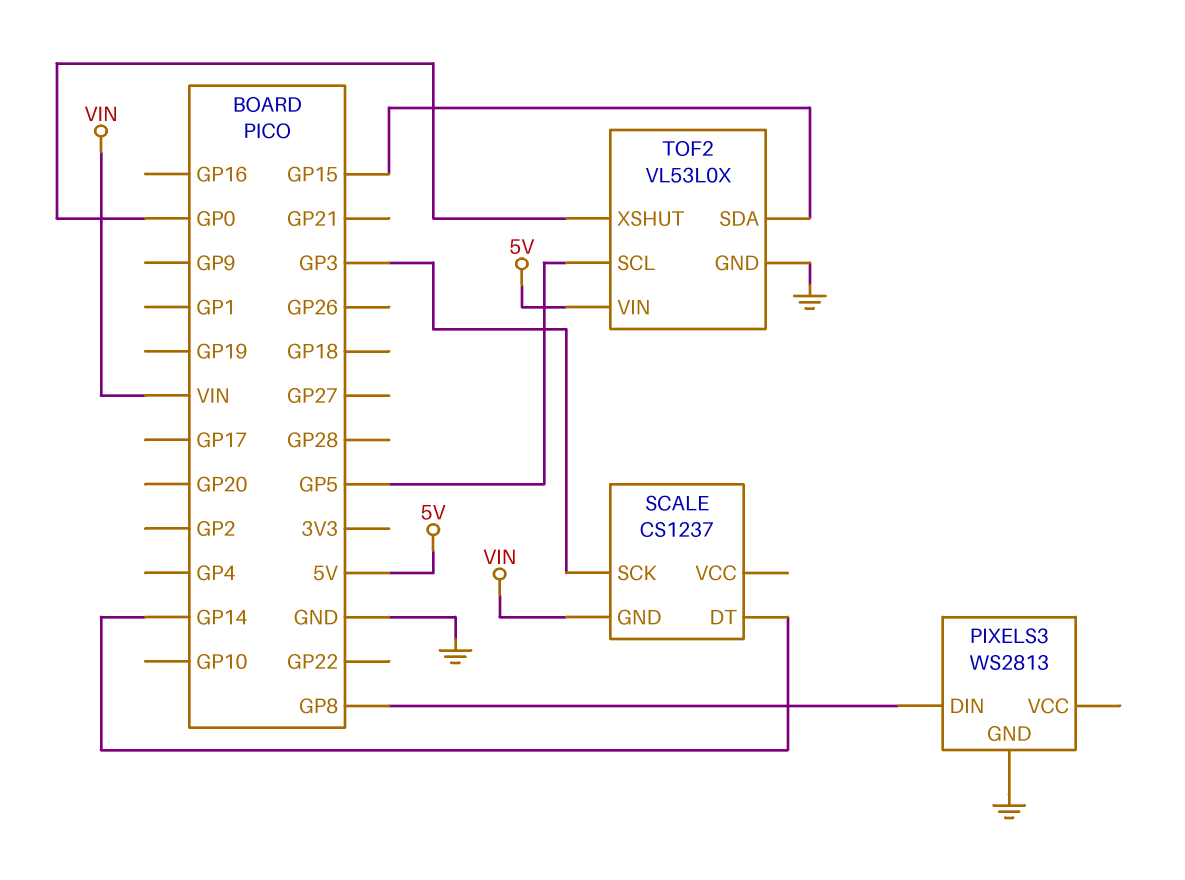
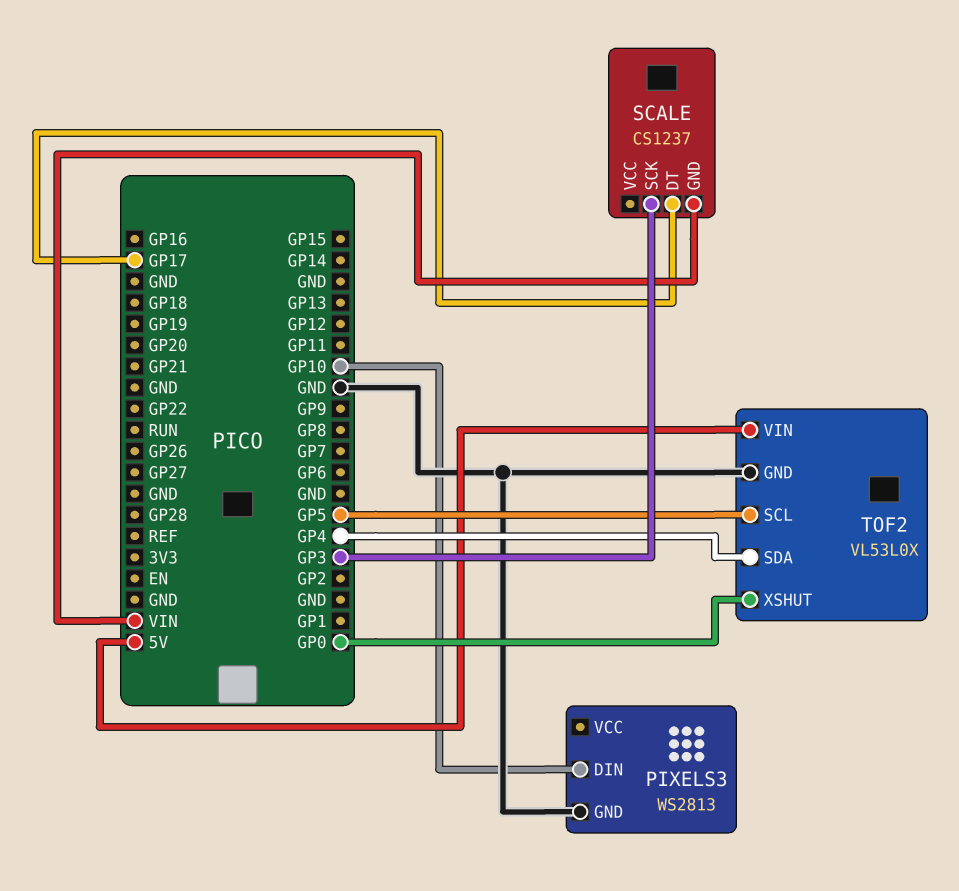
PIXELS3 pin DIN: GP8 -> GP10
SCALE pin DT: GP14 -> GP17
TOF2 pin SDA: GP15 -> GP4

